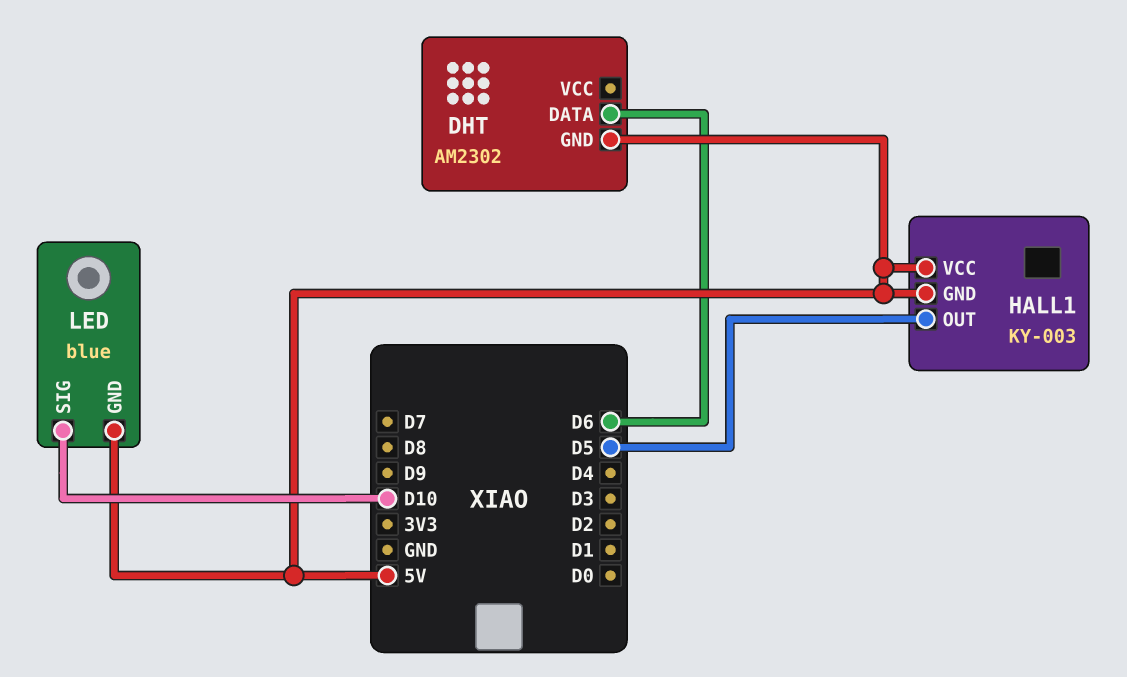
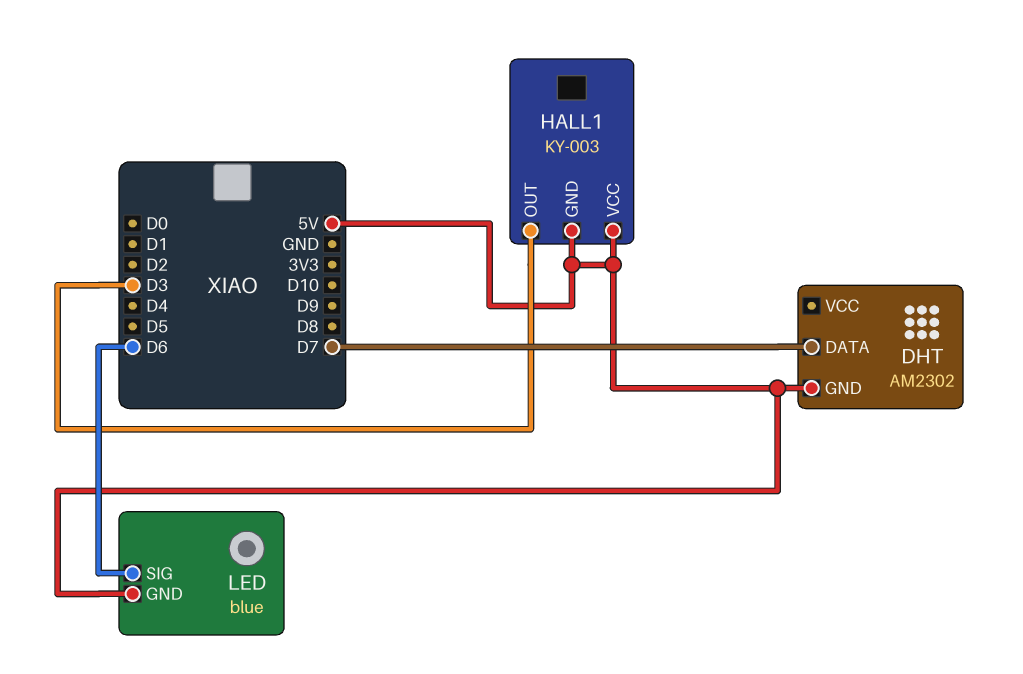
DHT pin DATA: D6 -> D7
HALL1 pin OUT: D5 -> D3
LED pin SIG: D10 -> D6

